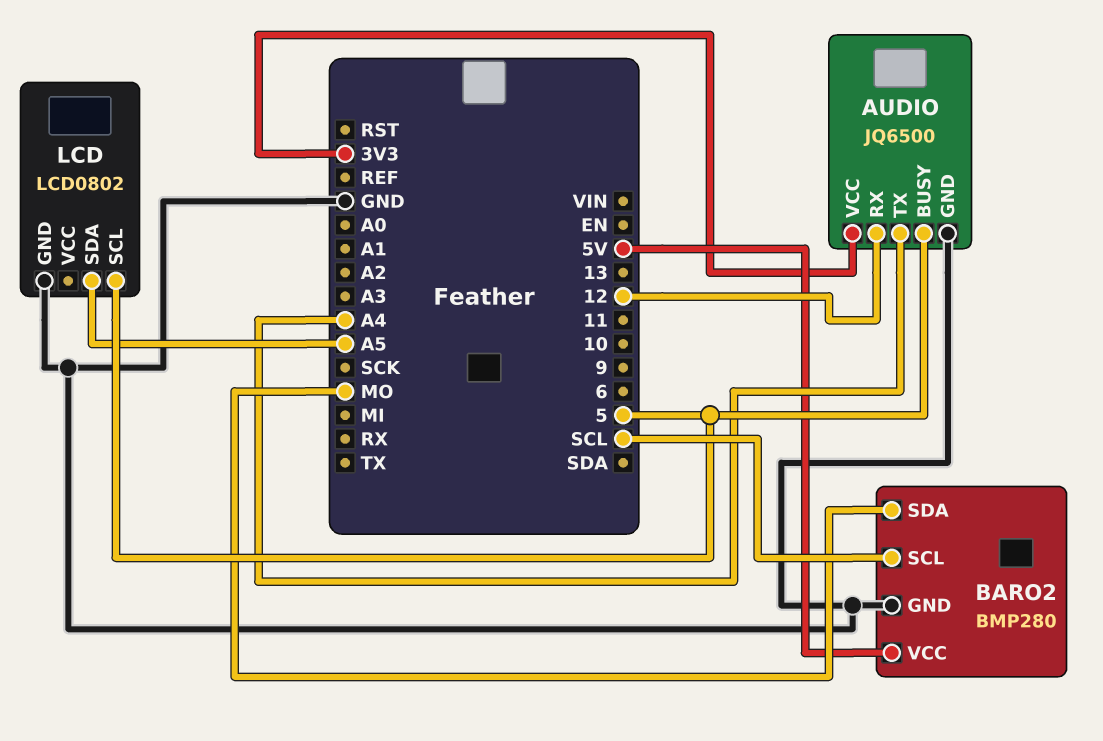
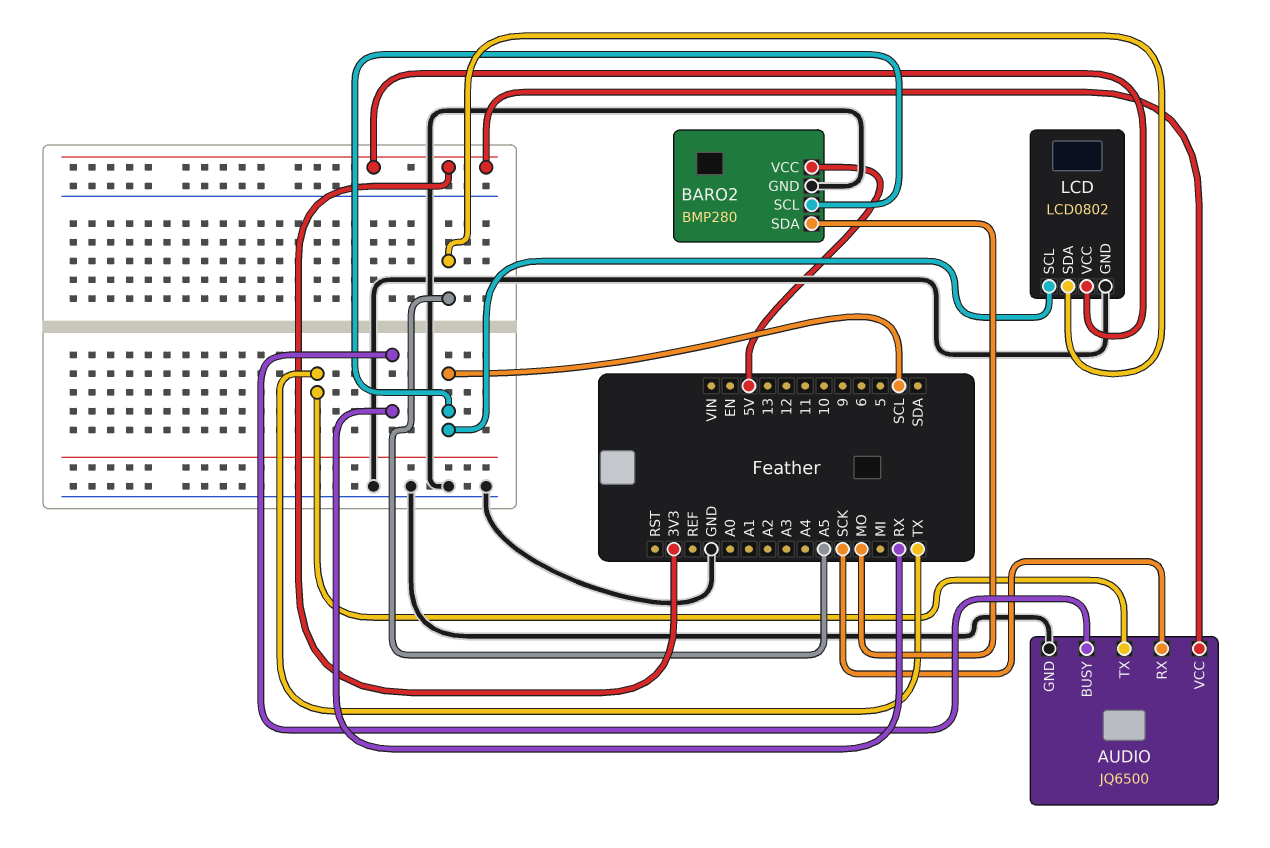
AUDIO pin BUSY: 5 -> RX
AUDIO pin RX: 12 -> SCK
AUDIO pin TX: A4 -> TX
LCD pin SCL: 5 -> SCL
LCD pin VCC: none -> 3V3

